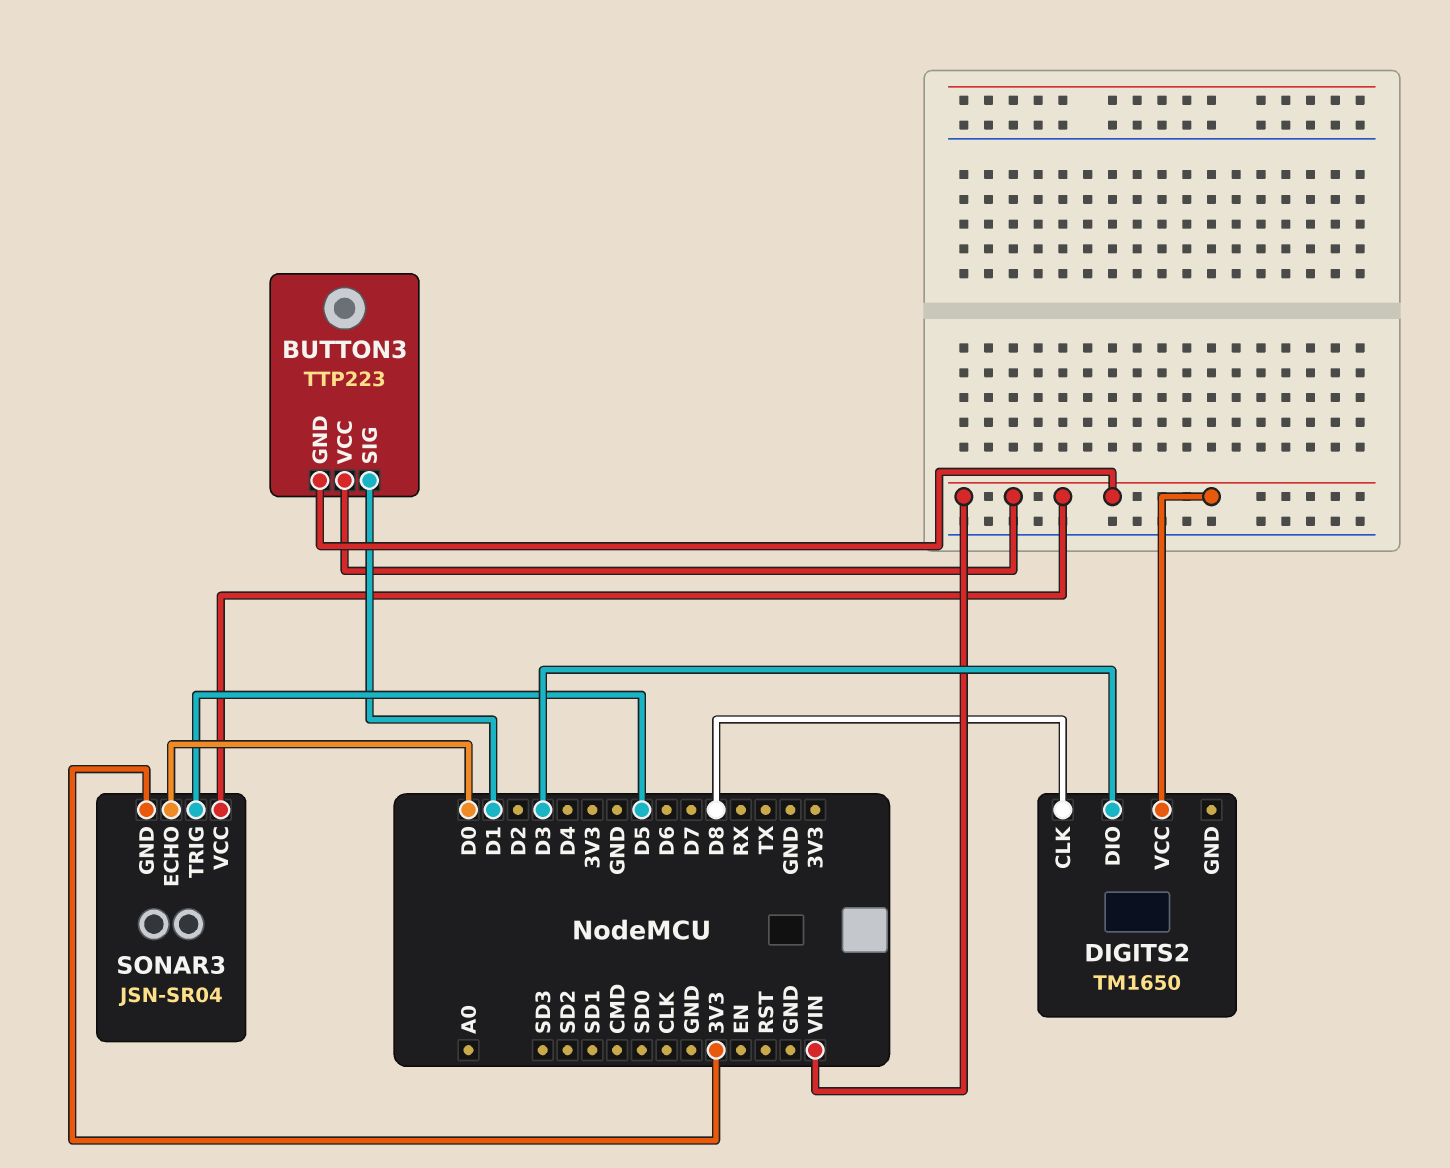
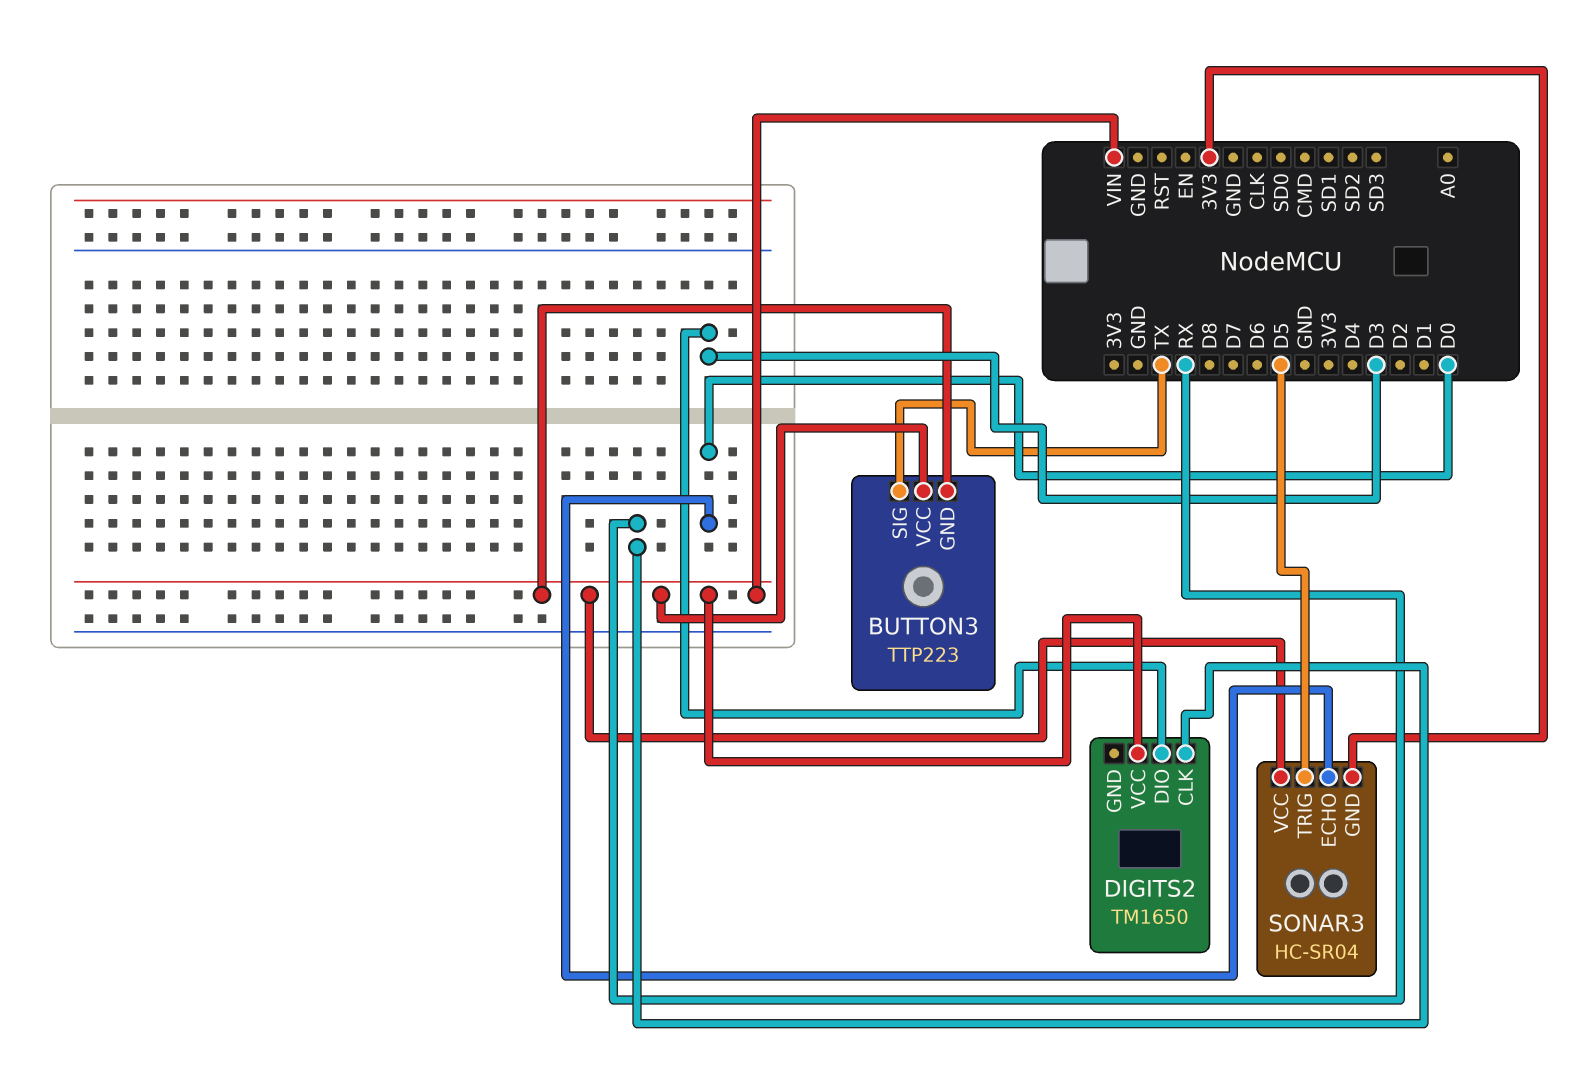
BUTTON3 pin SIG: D1 -> TX
DIGITS2 pin CLK: D8 -> RX
SONAR3: JSN-SR04 -> HC-SR04

